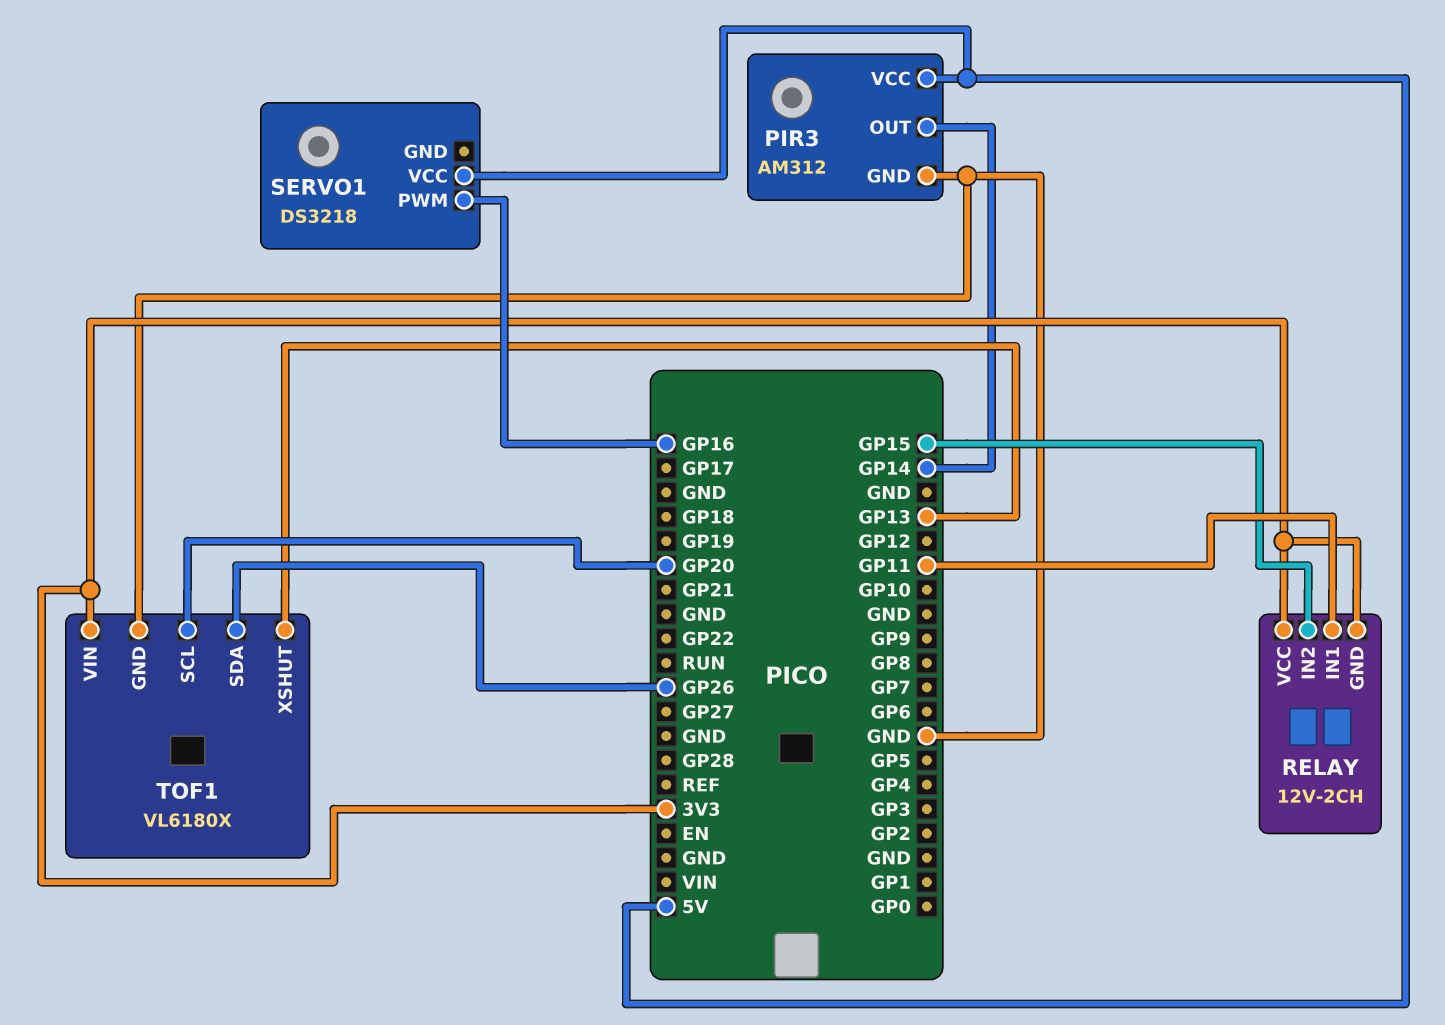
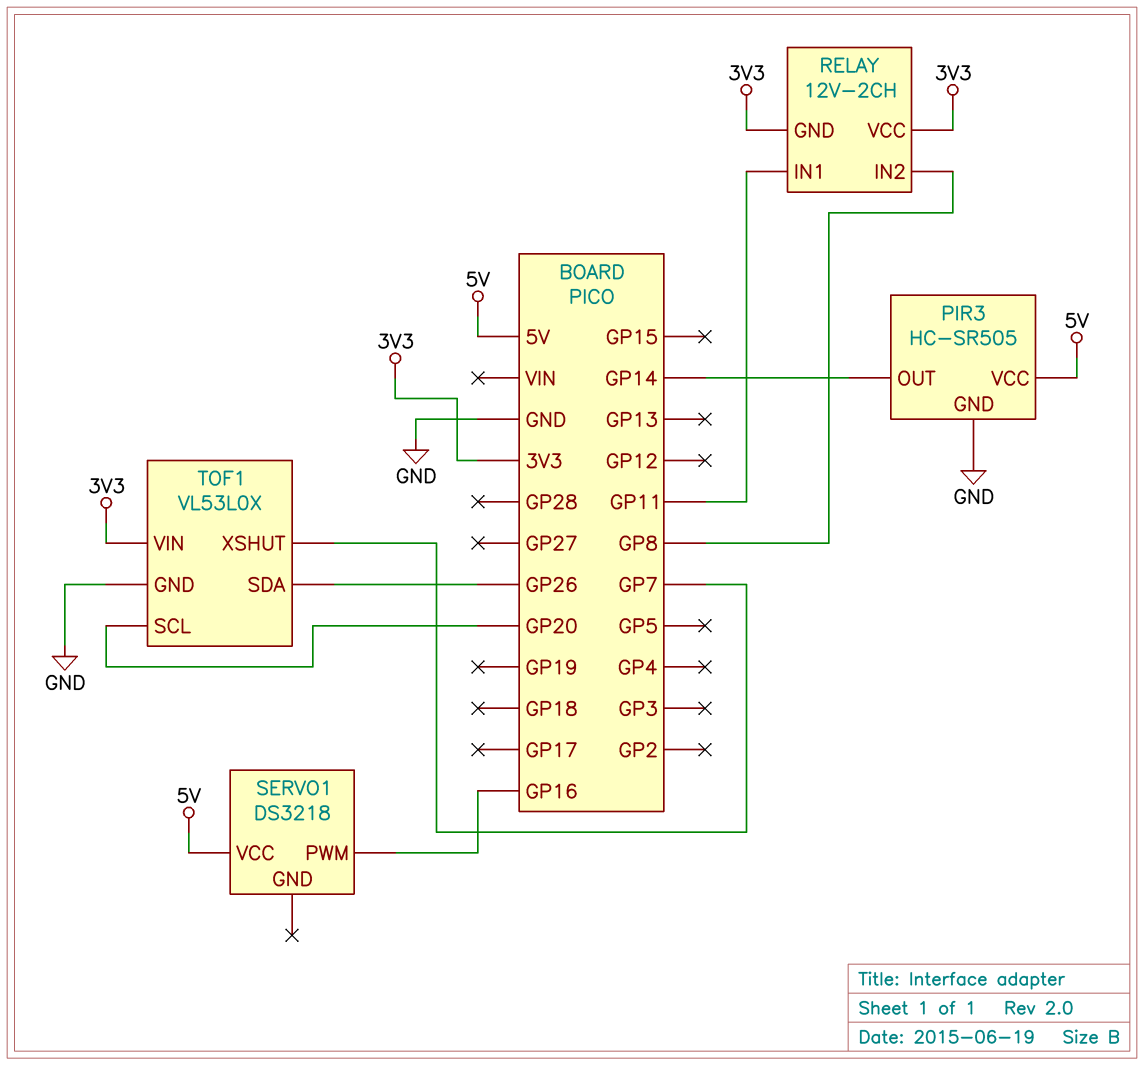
PIR3: AM312 -> HC-SR505
RELAY pin IN2: GP15 -> GP8
TOF1: VL6180X -> VL53L0X
TOF1 pin XSHUT: GP13 -> GP7

